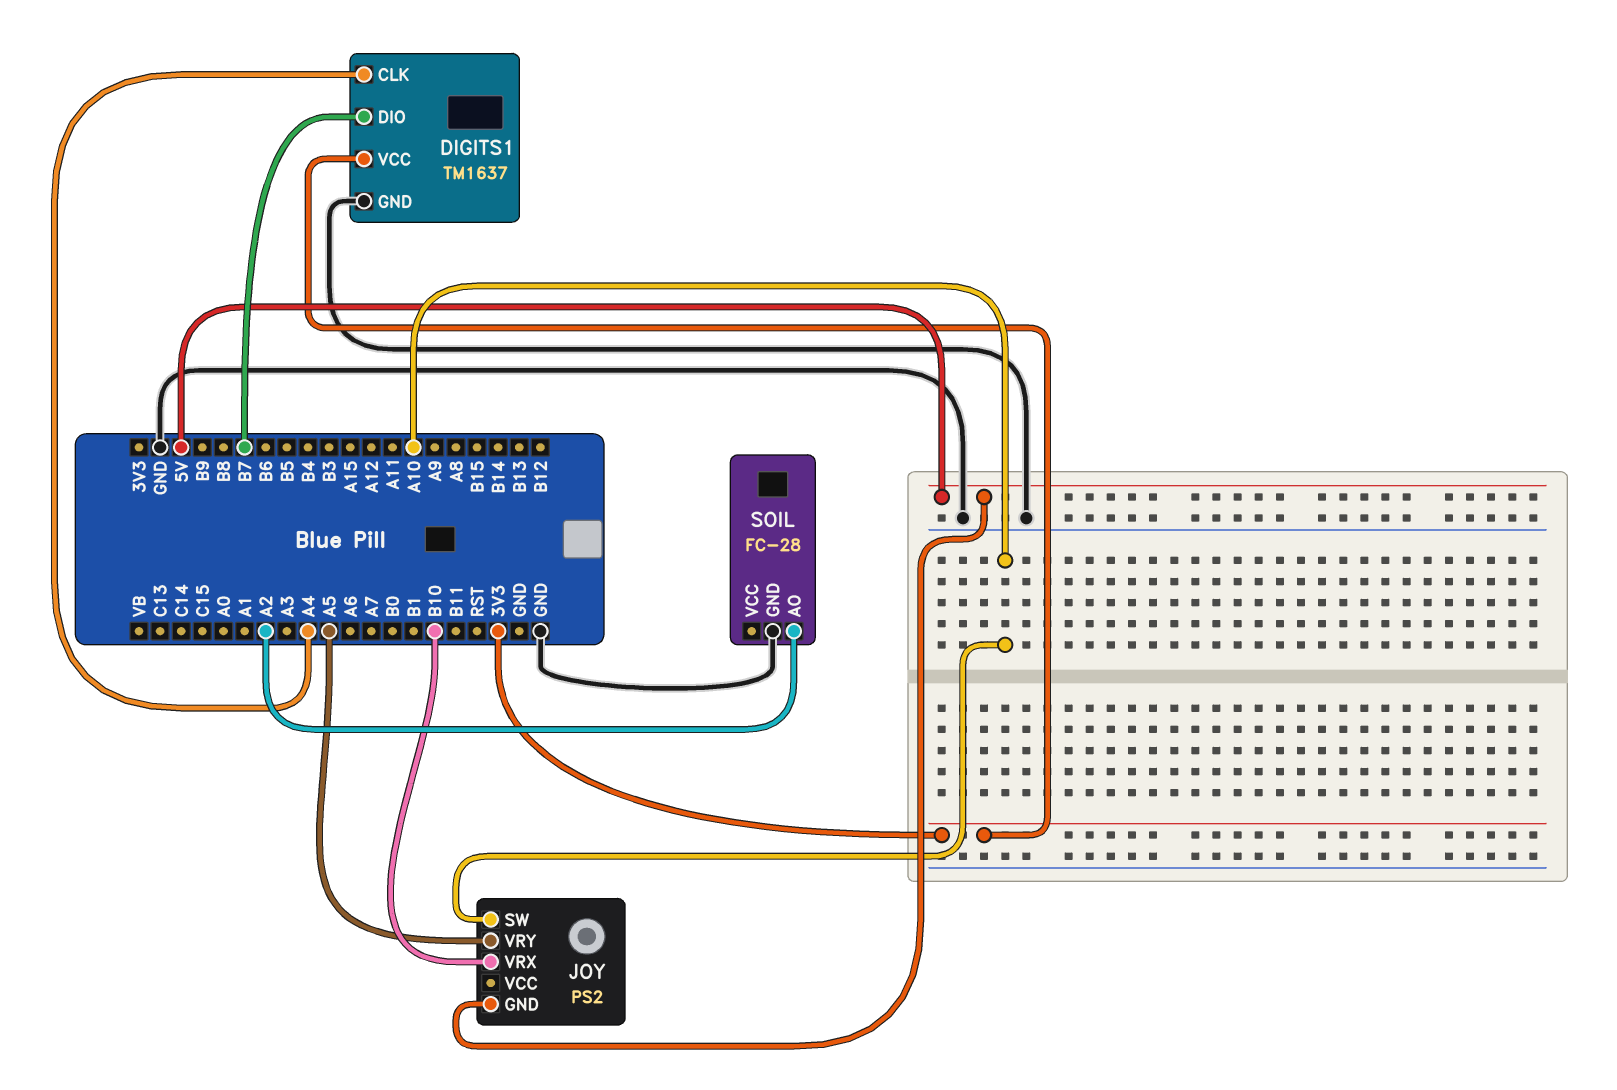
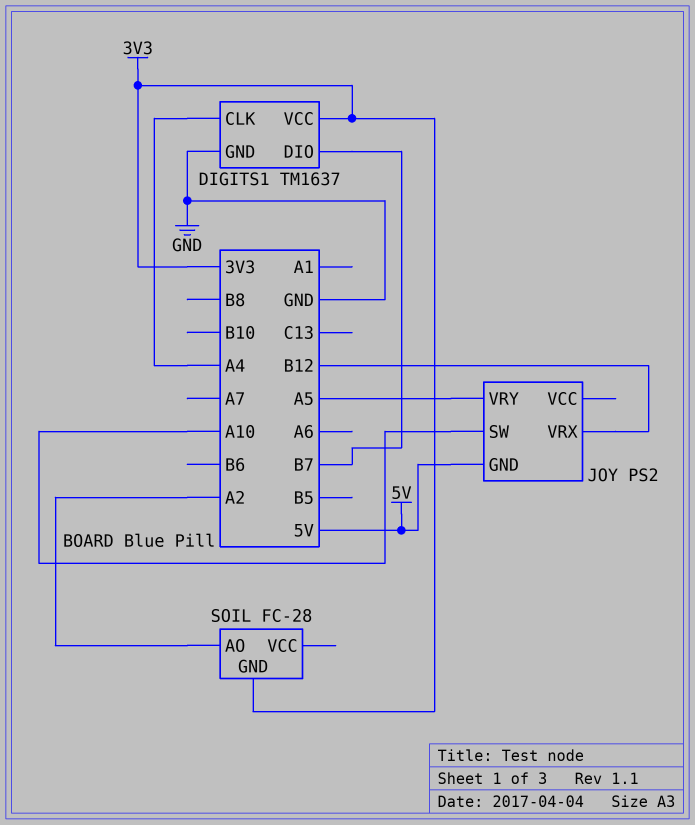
JOY pin VRX: B10 -> B12
SOIL pin GND: GND -> 3V3

